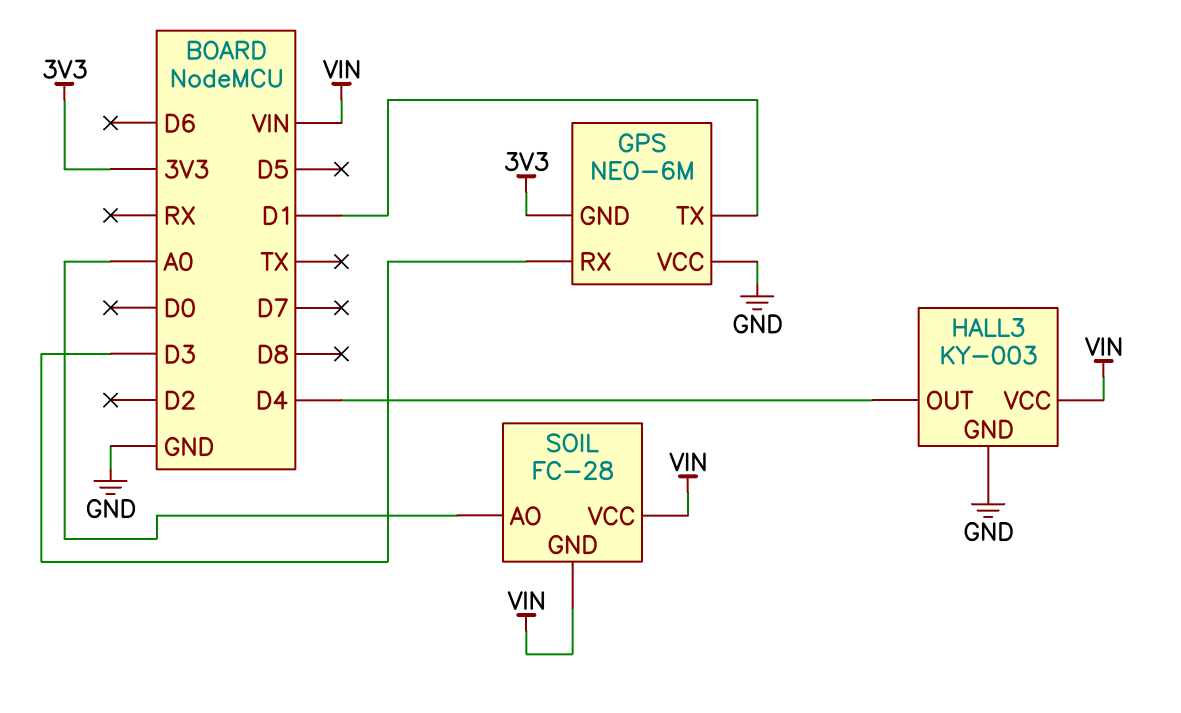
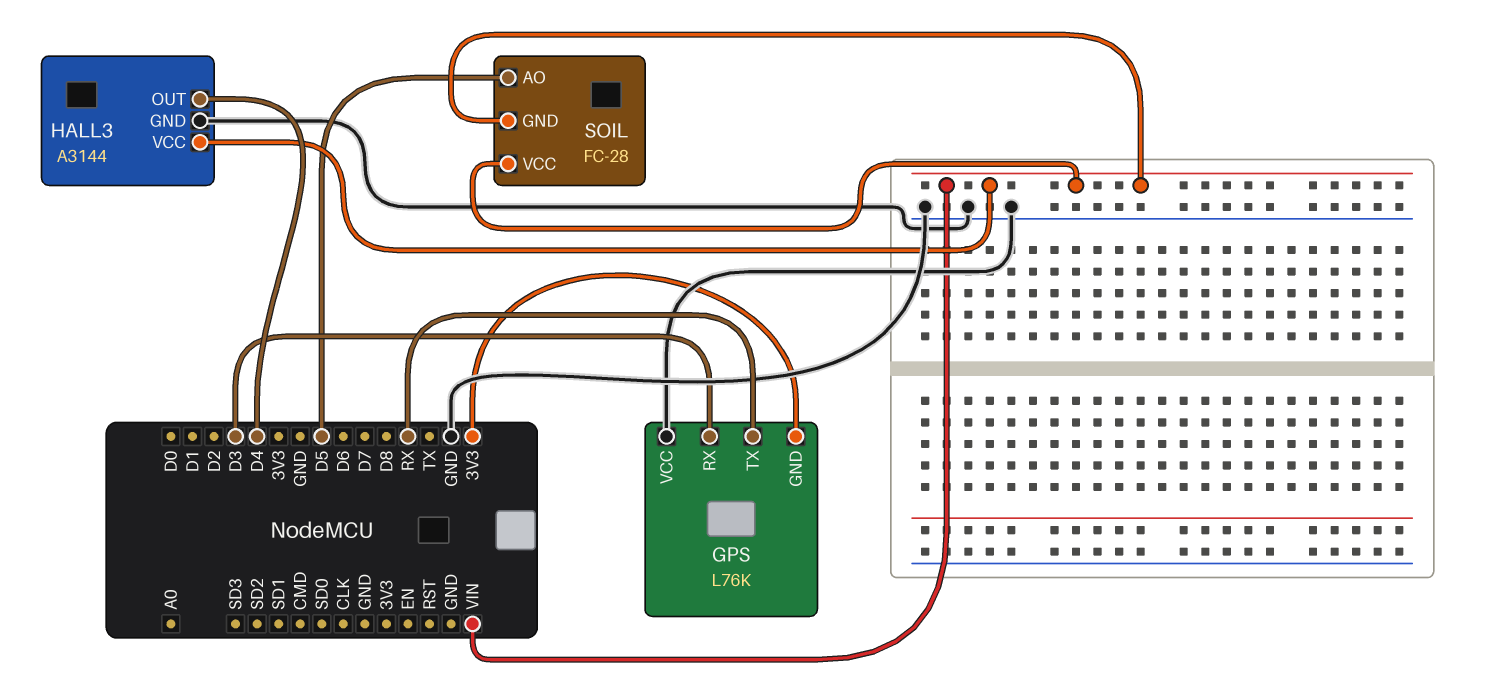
GPS: NEO-6M -> L76K
GPS pin TX: D1 -> RX
HALL3: KY-003 -> A3144
SOIL pin AO: A0 -> D5

